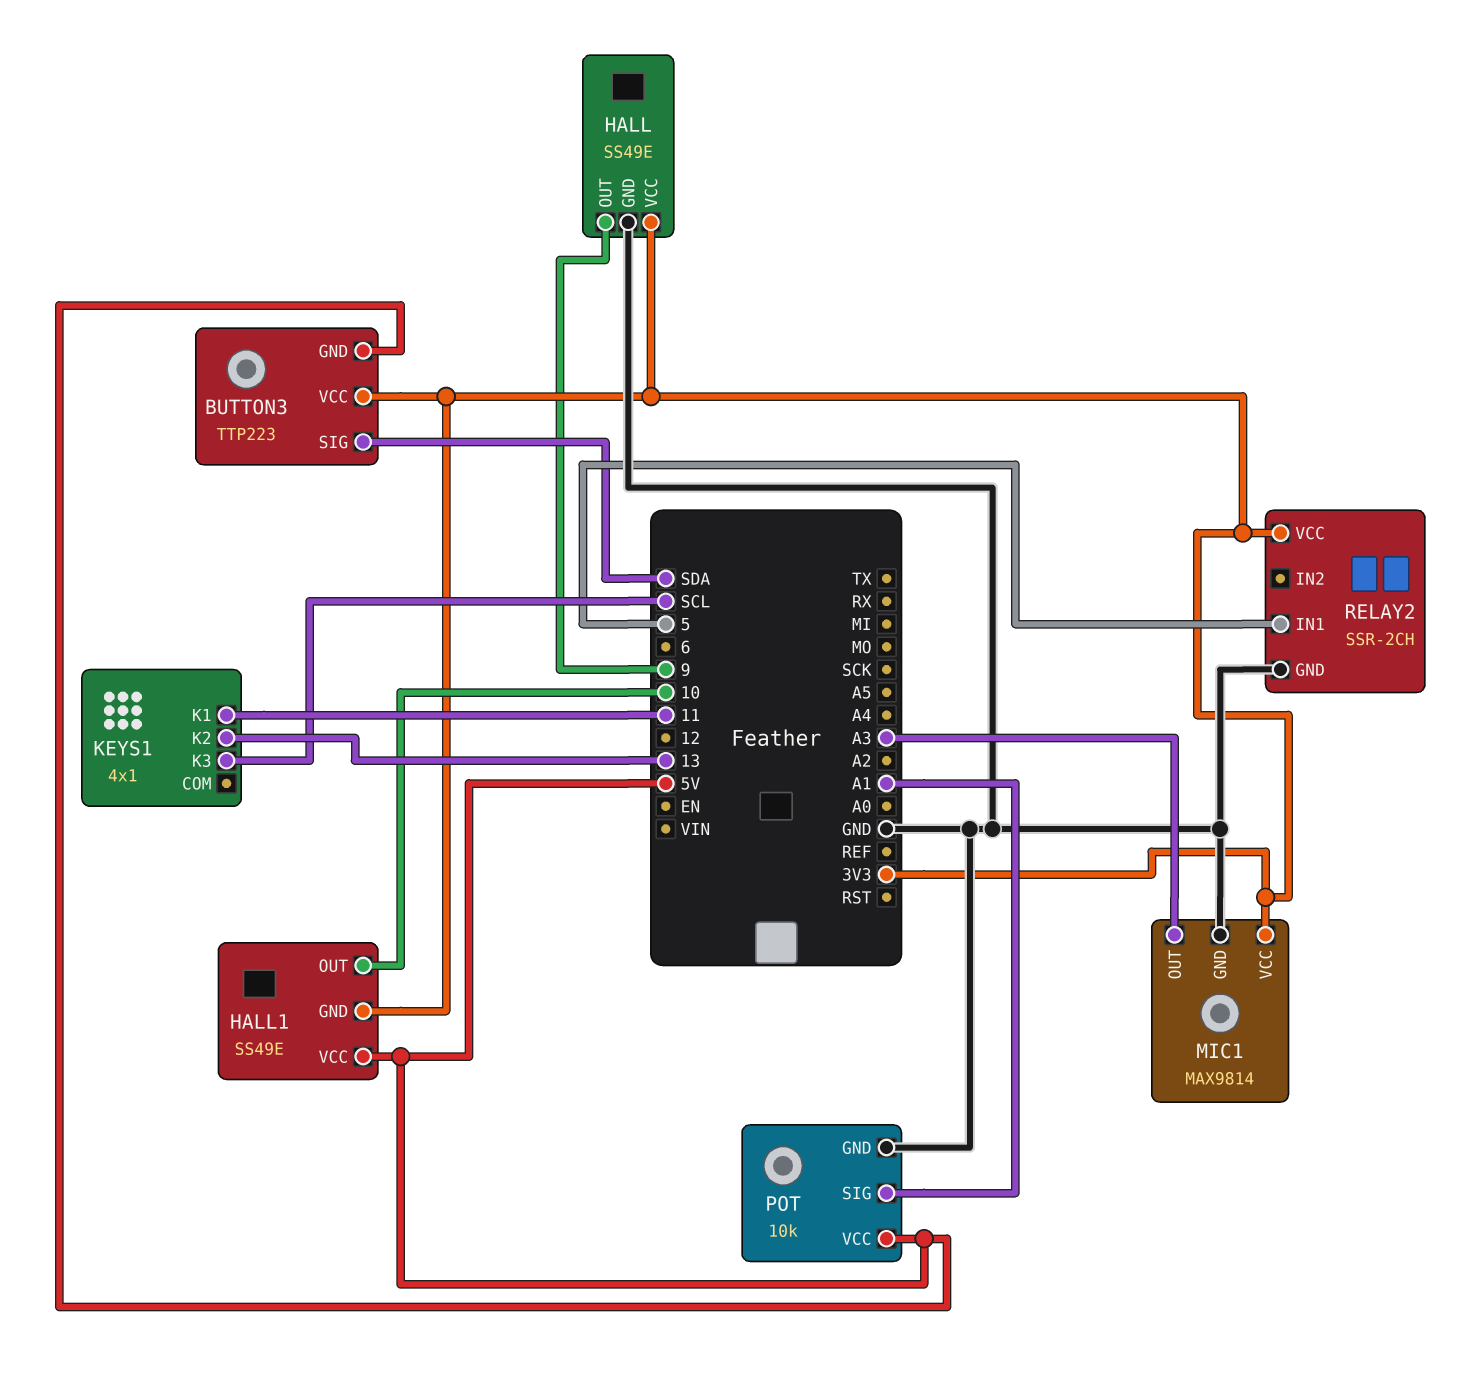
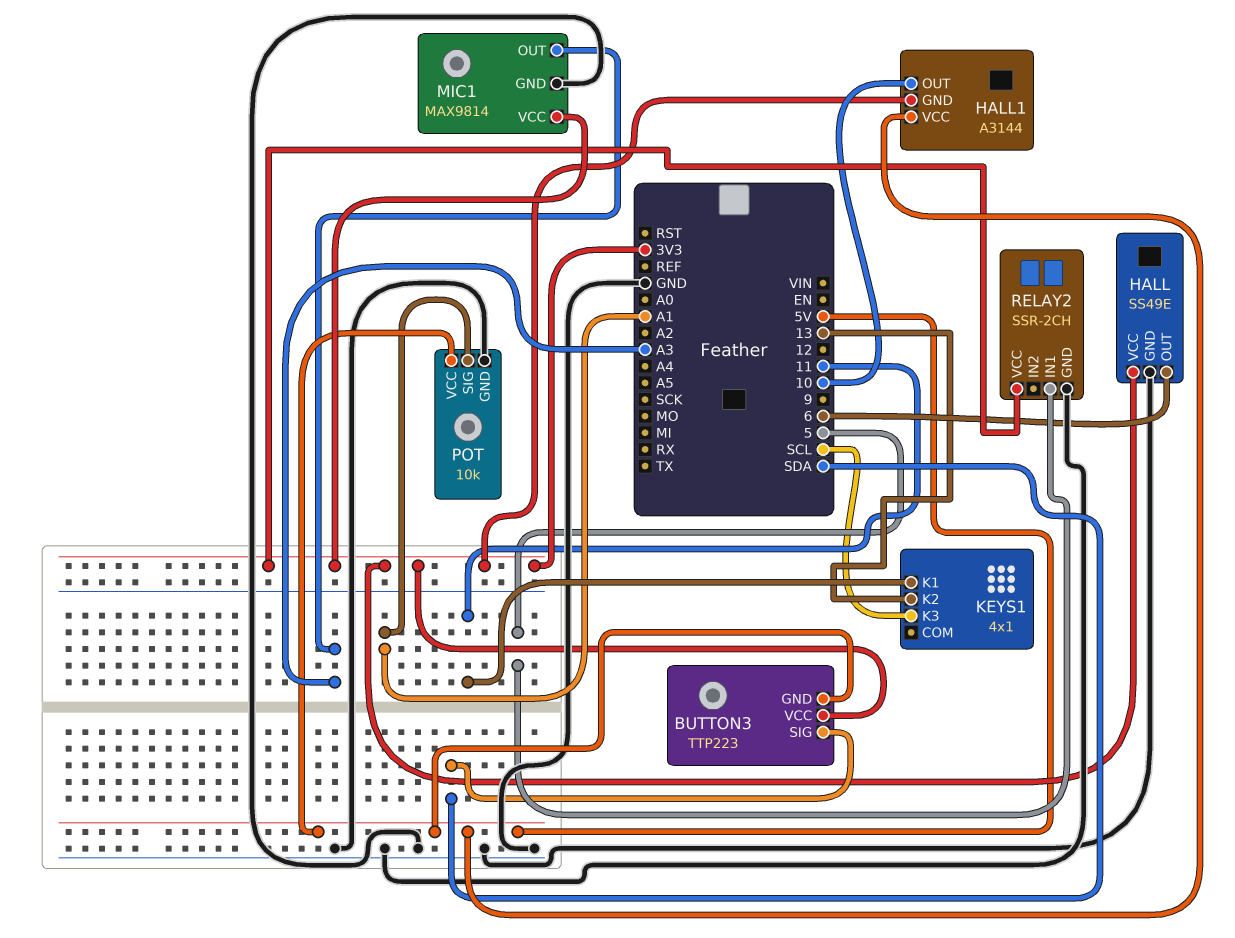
HALL pin OUT: 9 -> 6
HALL1: SS49E -> A3144

